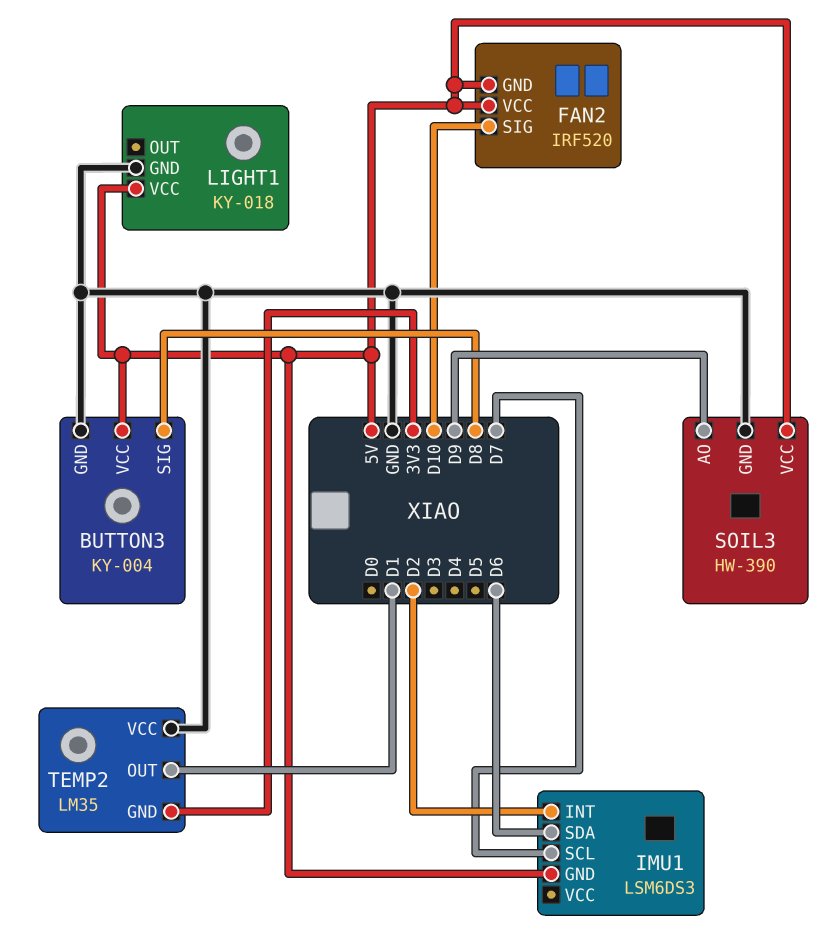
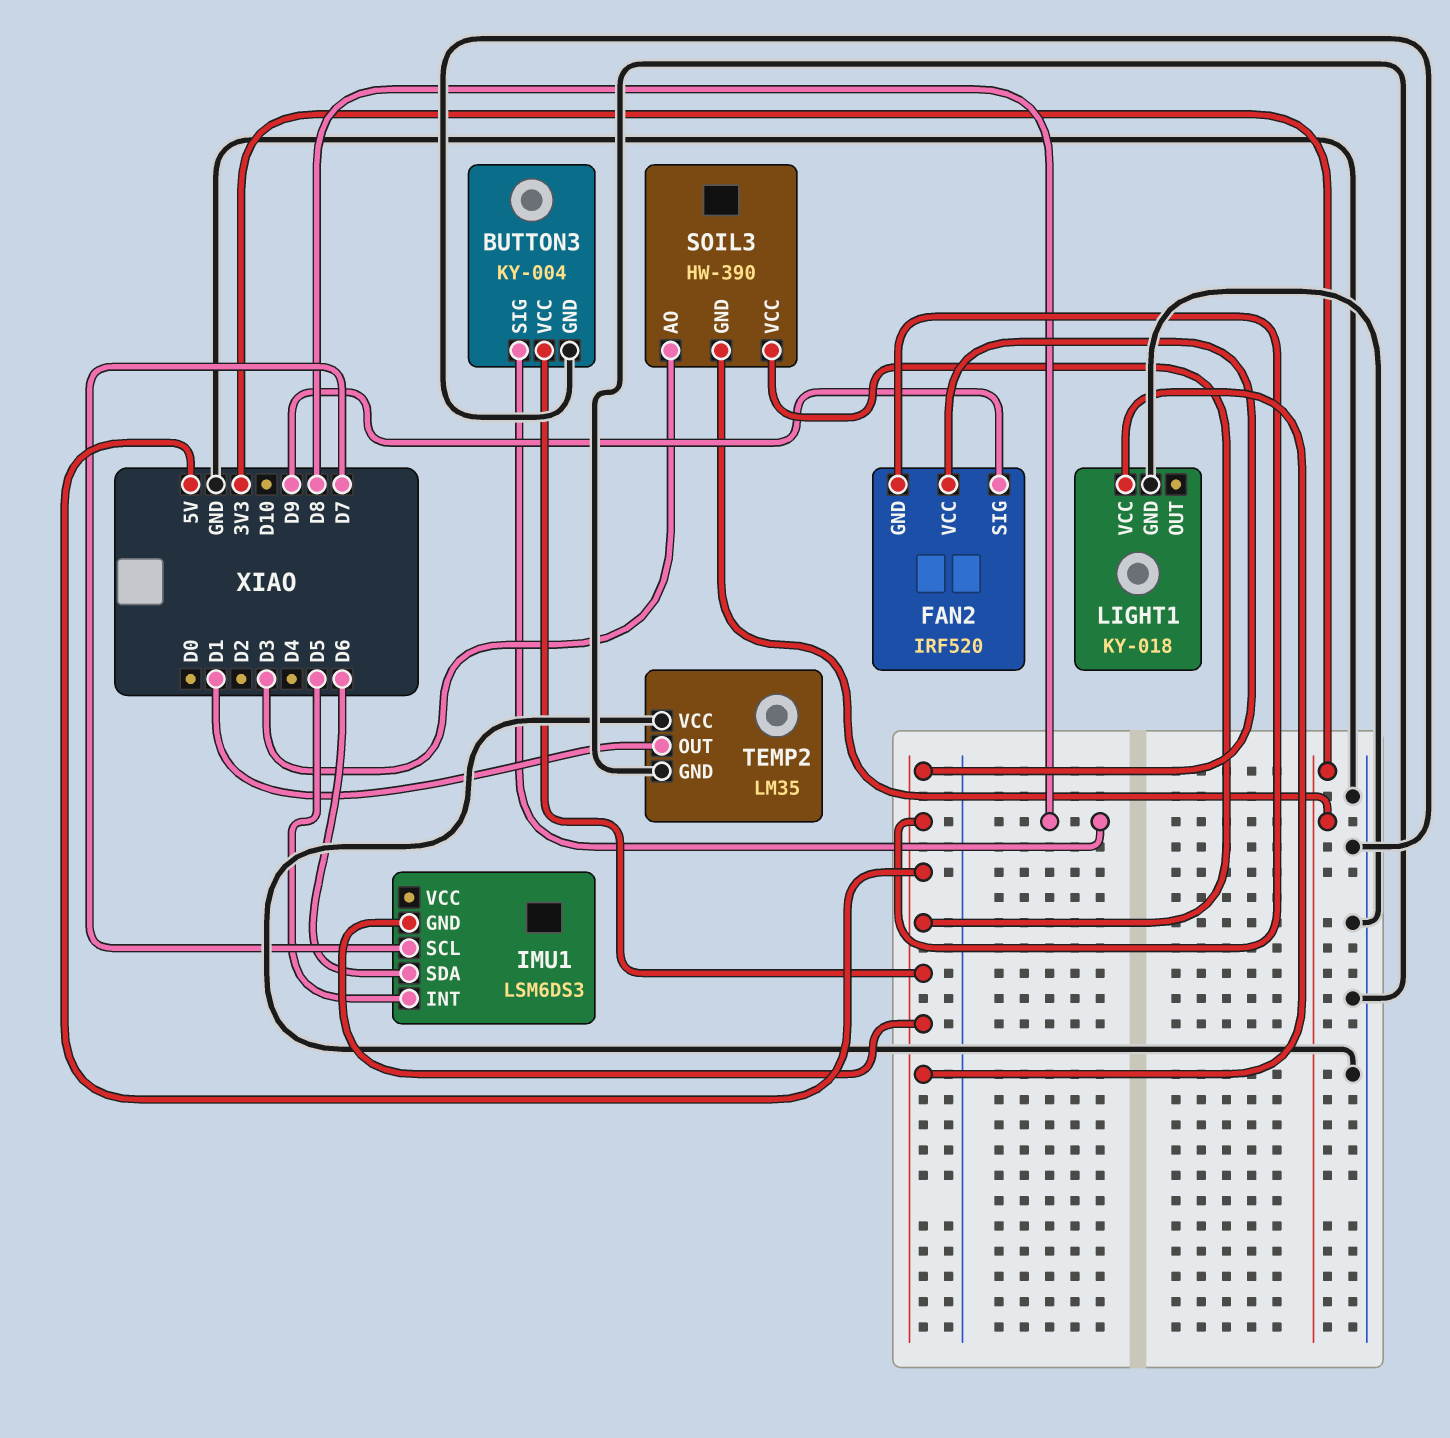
FAN2 pin SIG: D10 -> D9
IMU1 pin INT: D2 -> D5
SOIL3 pin AO: D9 -> D3
SOIL3 pin GND: GND -> 3V3
TEMP2 pin GND: 3V3 -> GND

